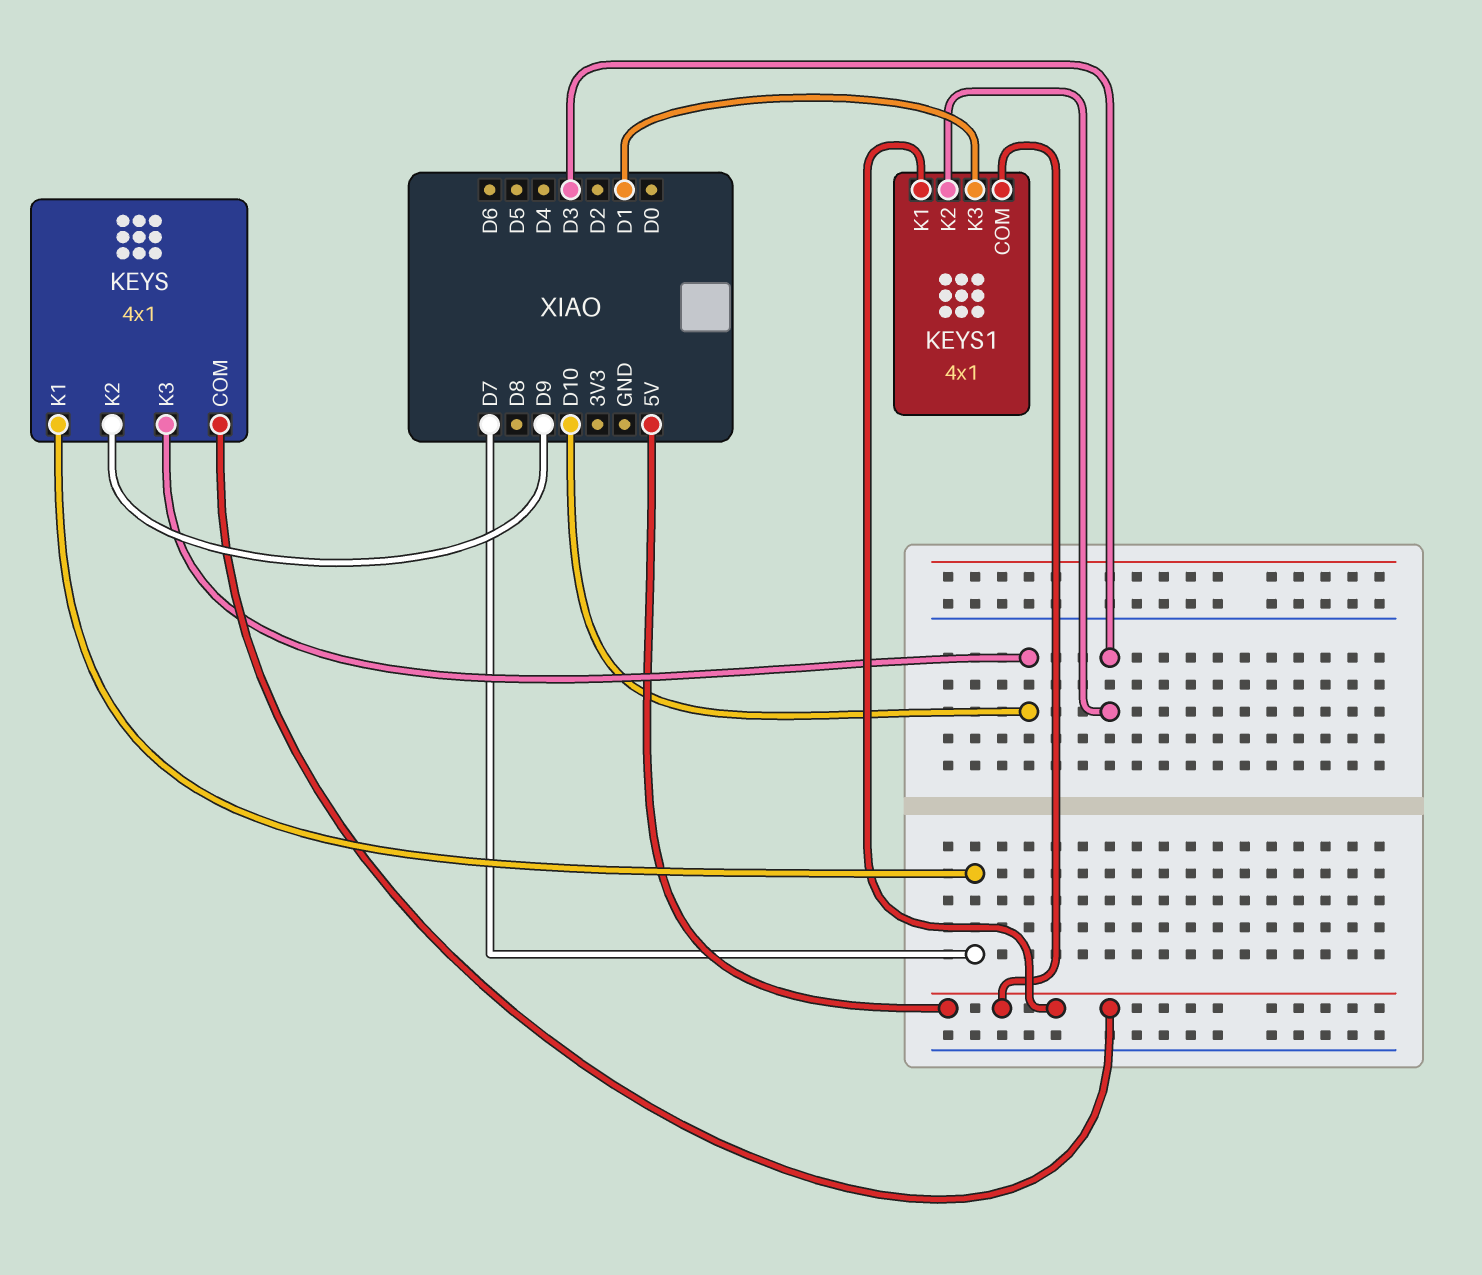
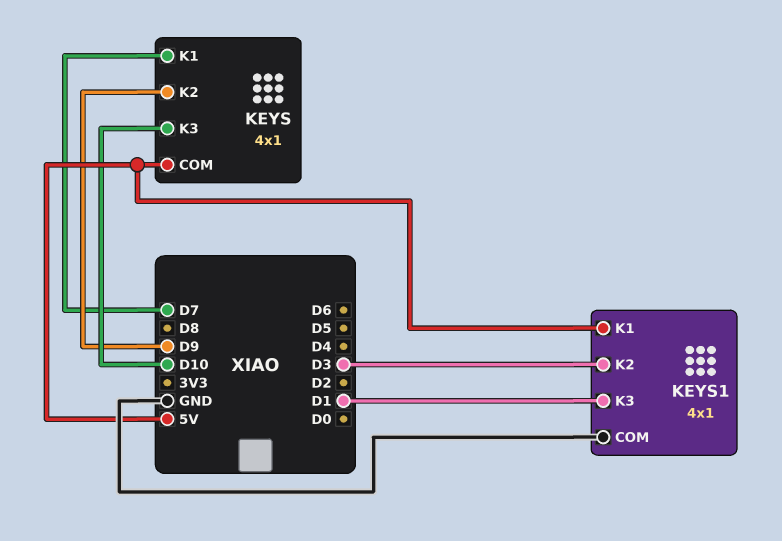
KEYS1 pin COM: 5V -> GND

